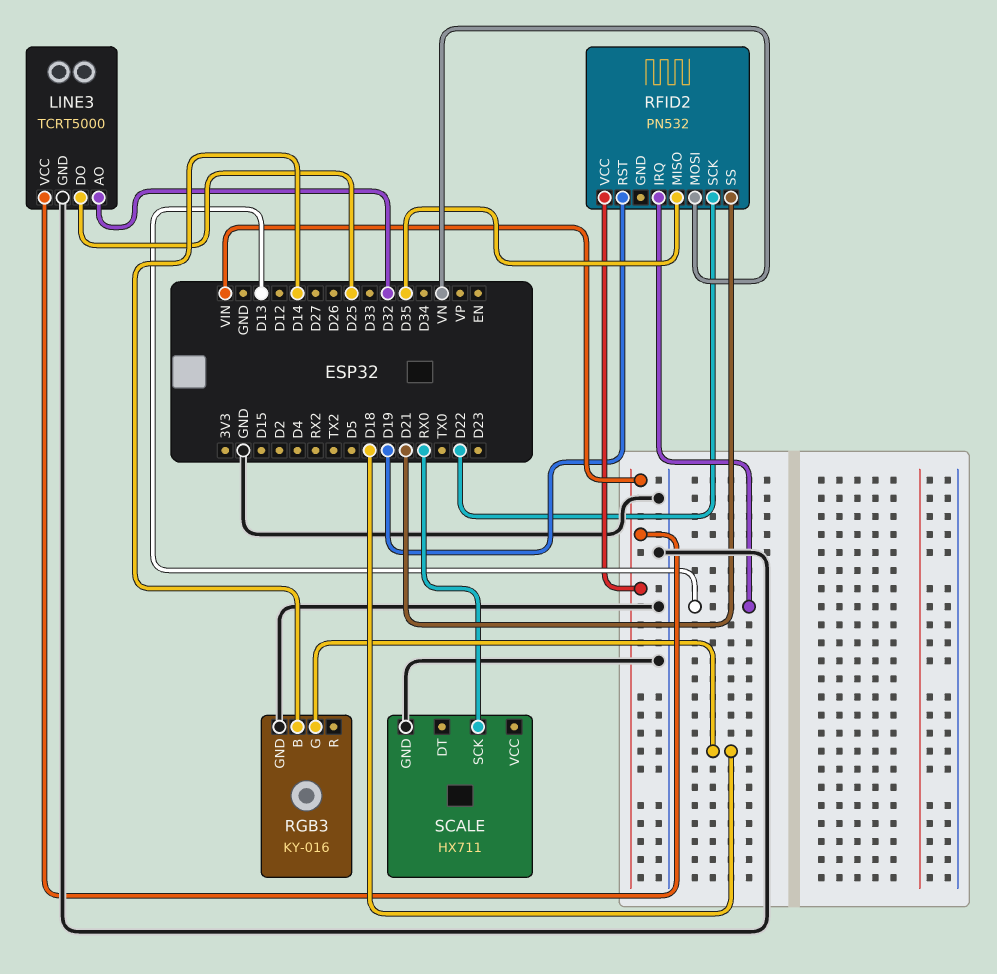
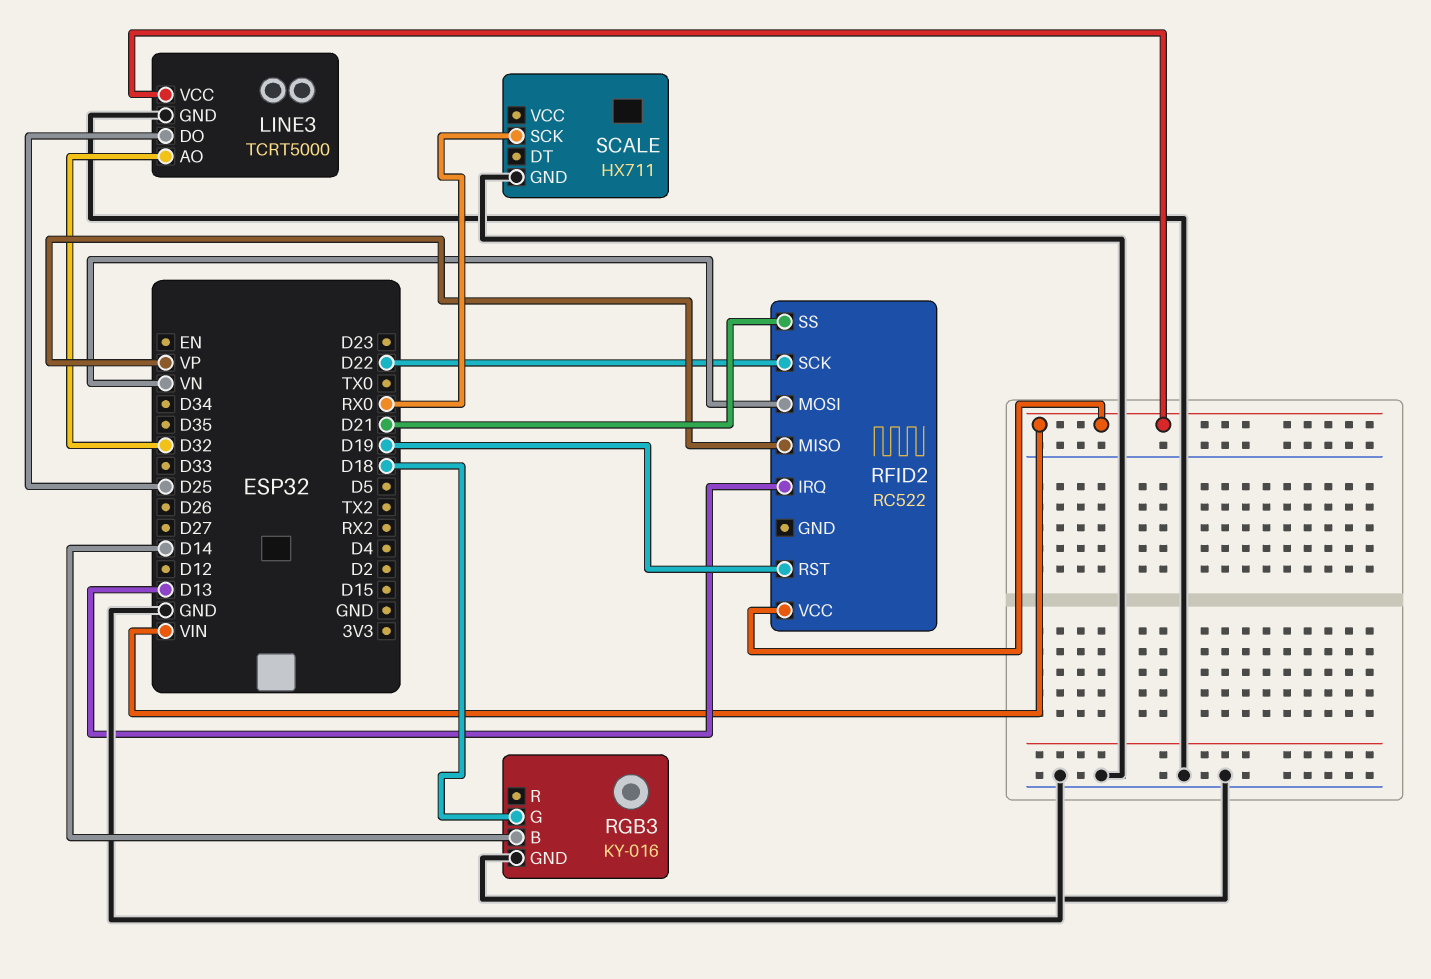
RFID2: PN532 -> RC522
RFID2 pin MISO: D35 -> VP

